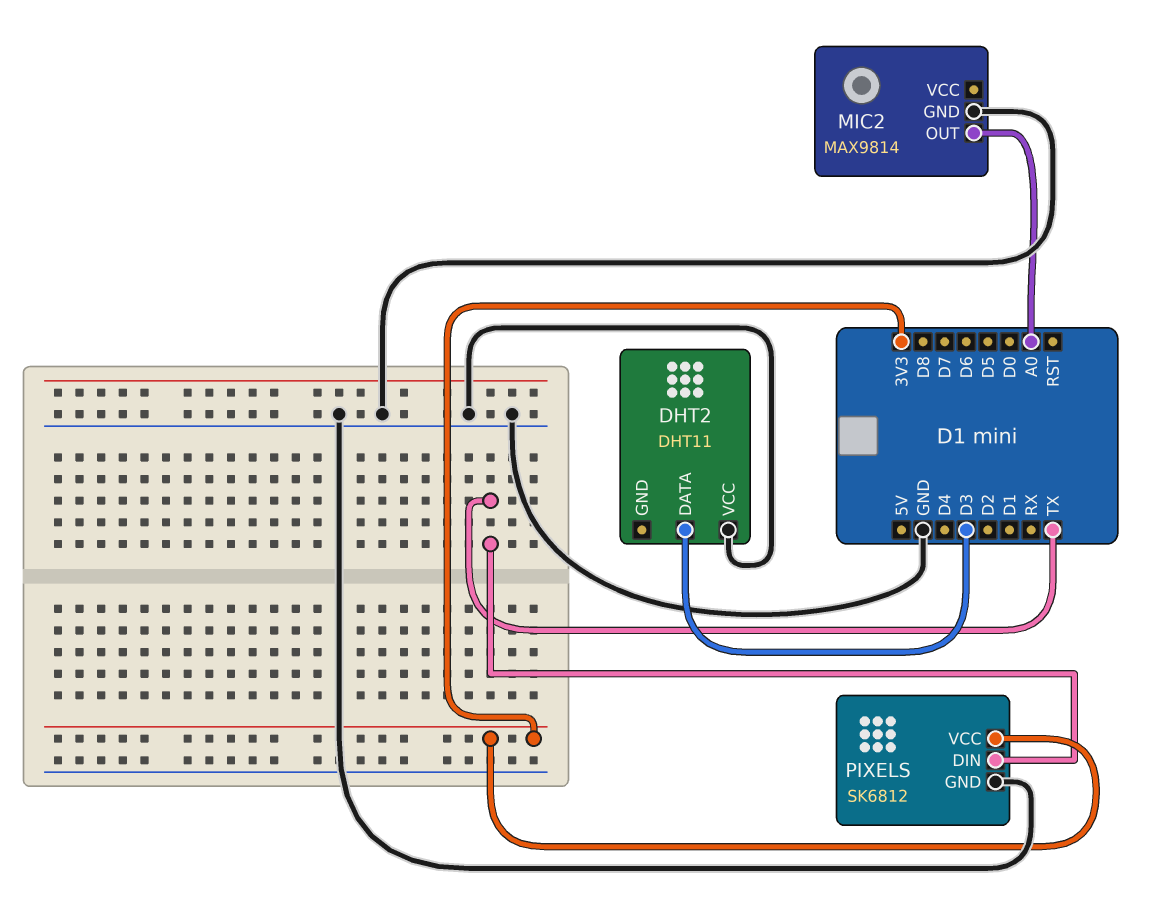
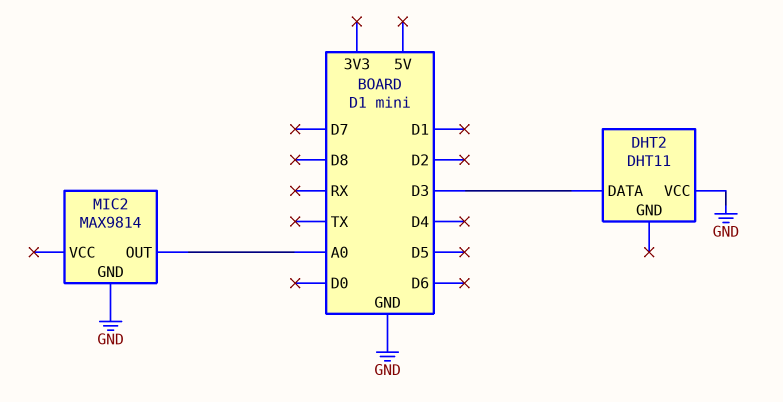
PIXELS: SK6812 -> none
PIXELS pin DIN: TX -> none
PIXELS pin GND: GND -> none
PIXELS pin VCC: 3V3 -> none

